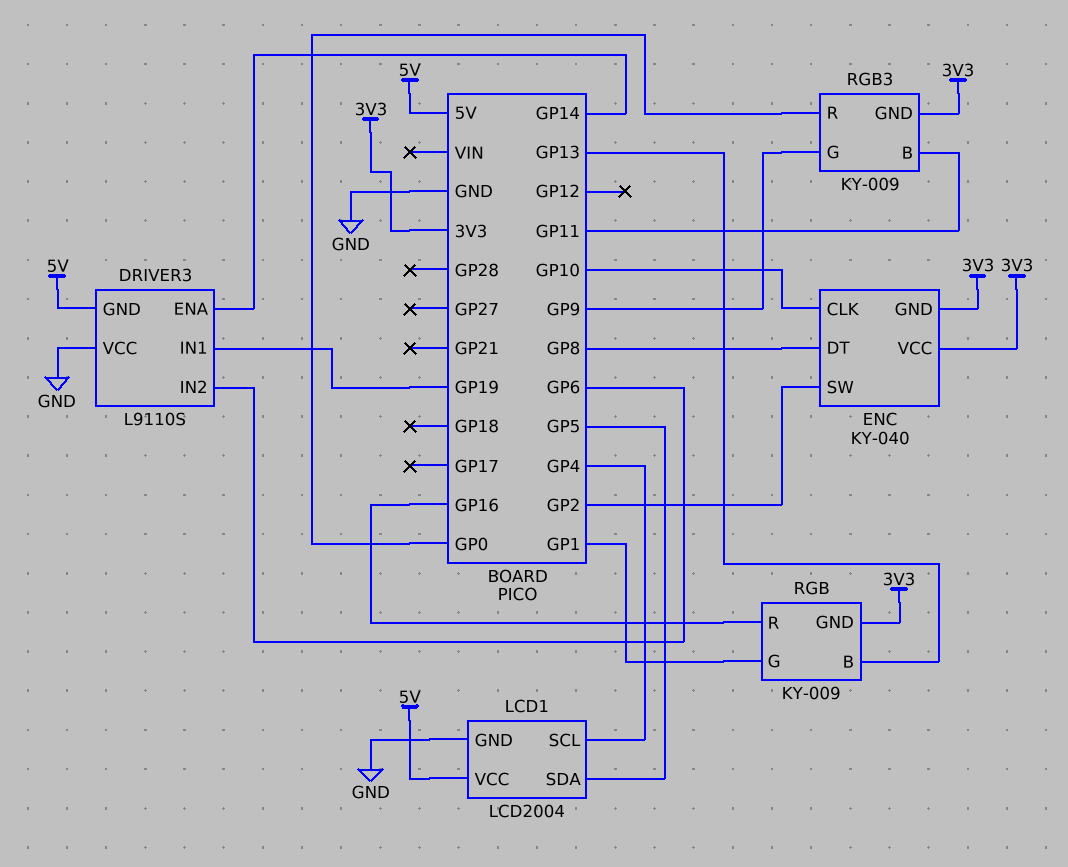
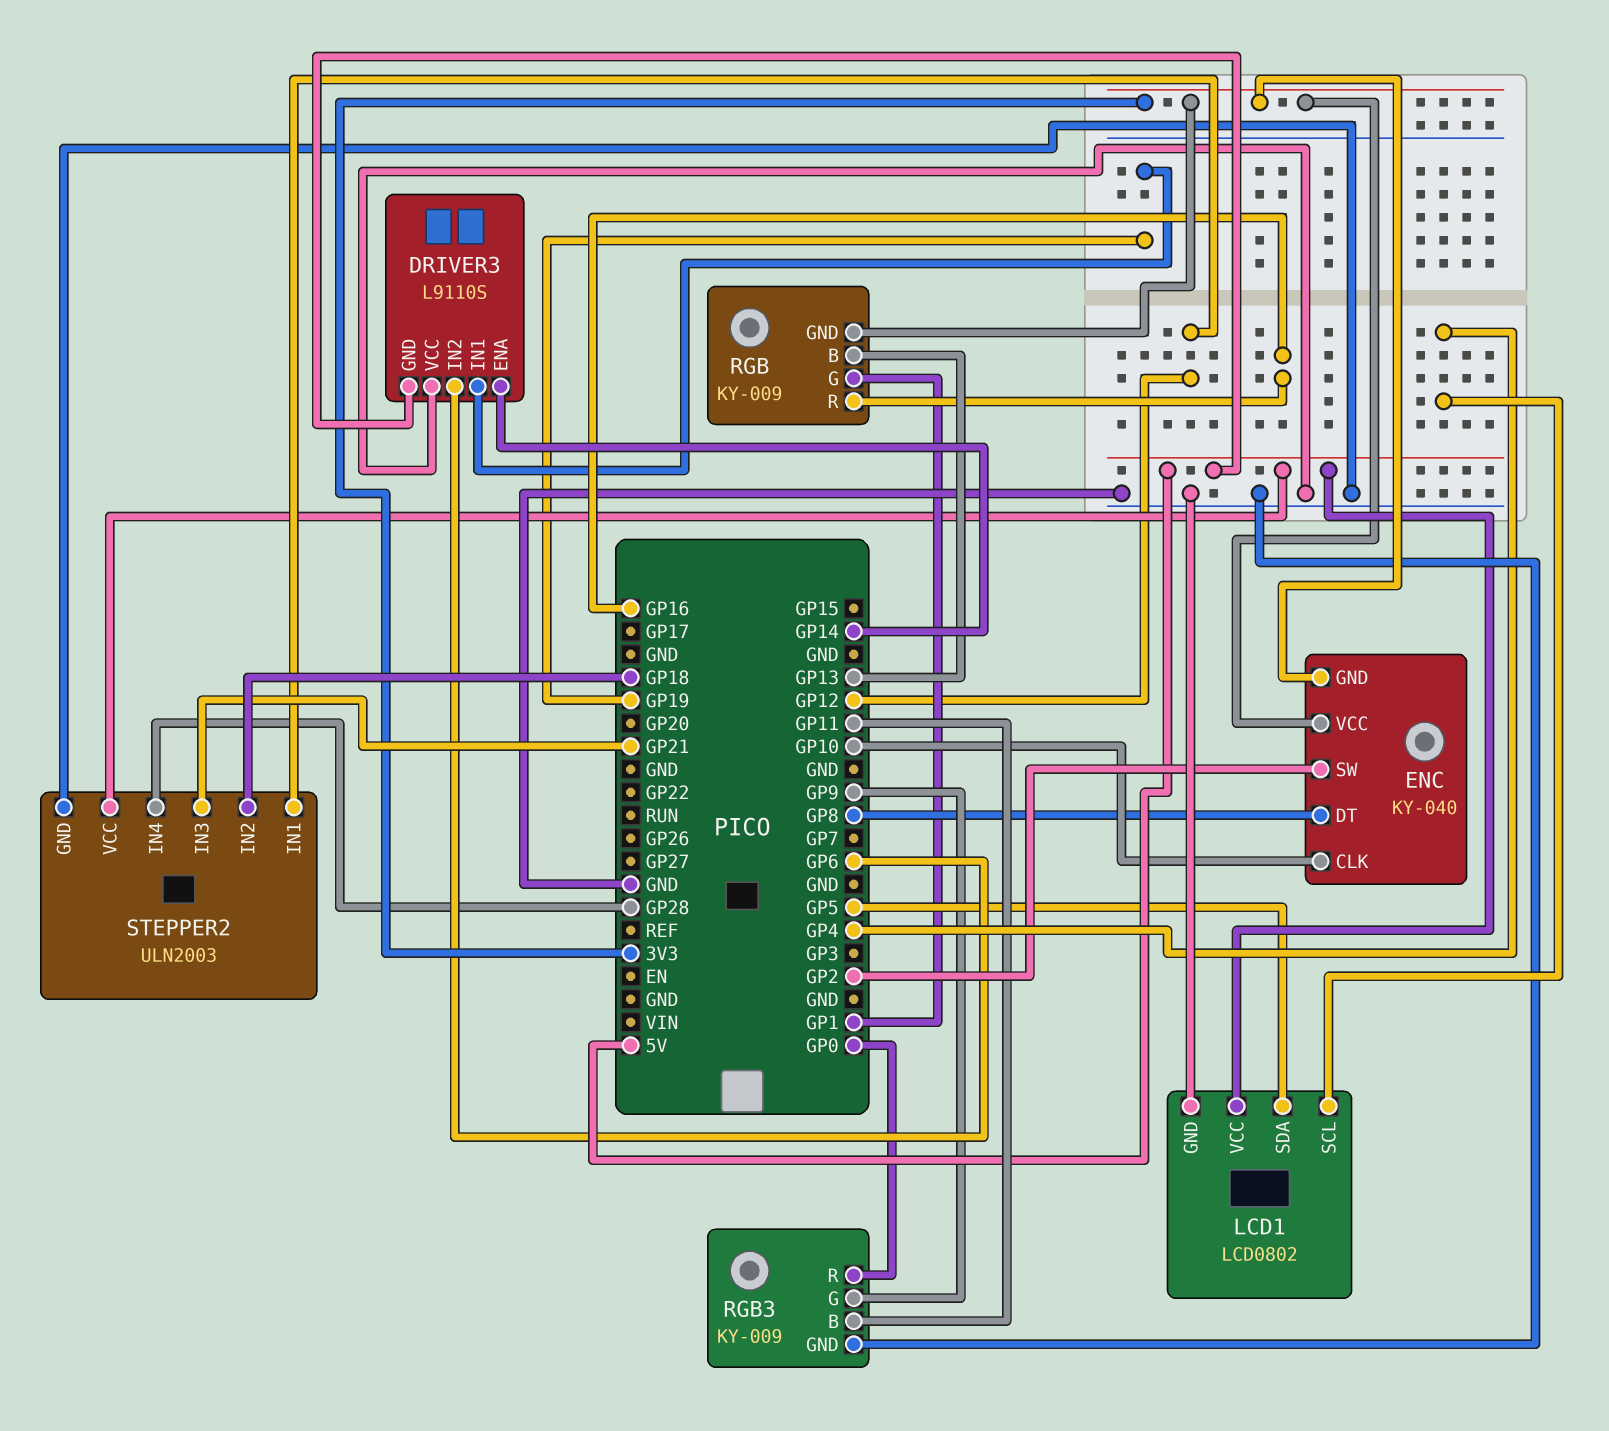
LCD1: LCD2004 -> LCD0802
RGB3 pin GND: 3V3 -> GND
STEPPER2: none -> ULN2003
STEPPER2 pin GND: none -> GND
STEPPER2 pin IN1: none -> GP12
STEPPER2 pin IN2: none -> GP18
STEPPER2 pin IN3: none -> GP21
STEPPER2 pin IN4: none -> GP28
STEPPER2 pin VCC: none -> 5V

